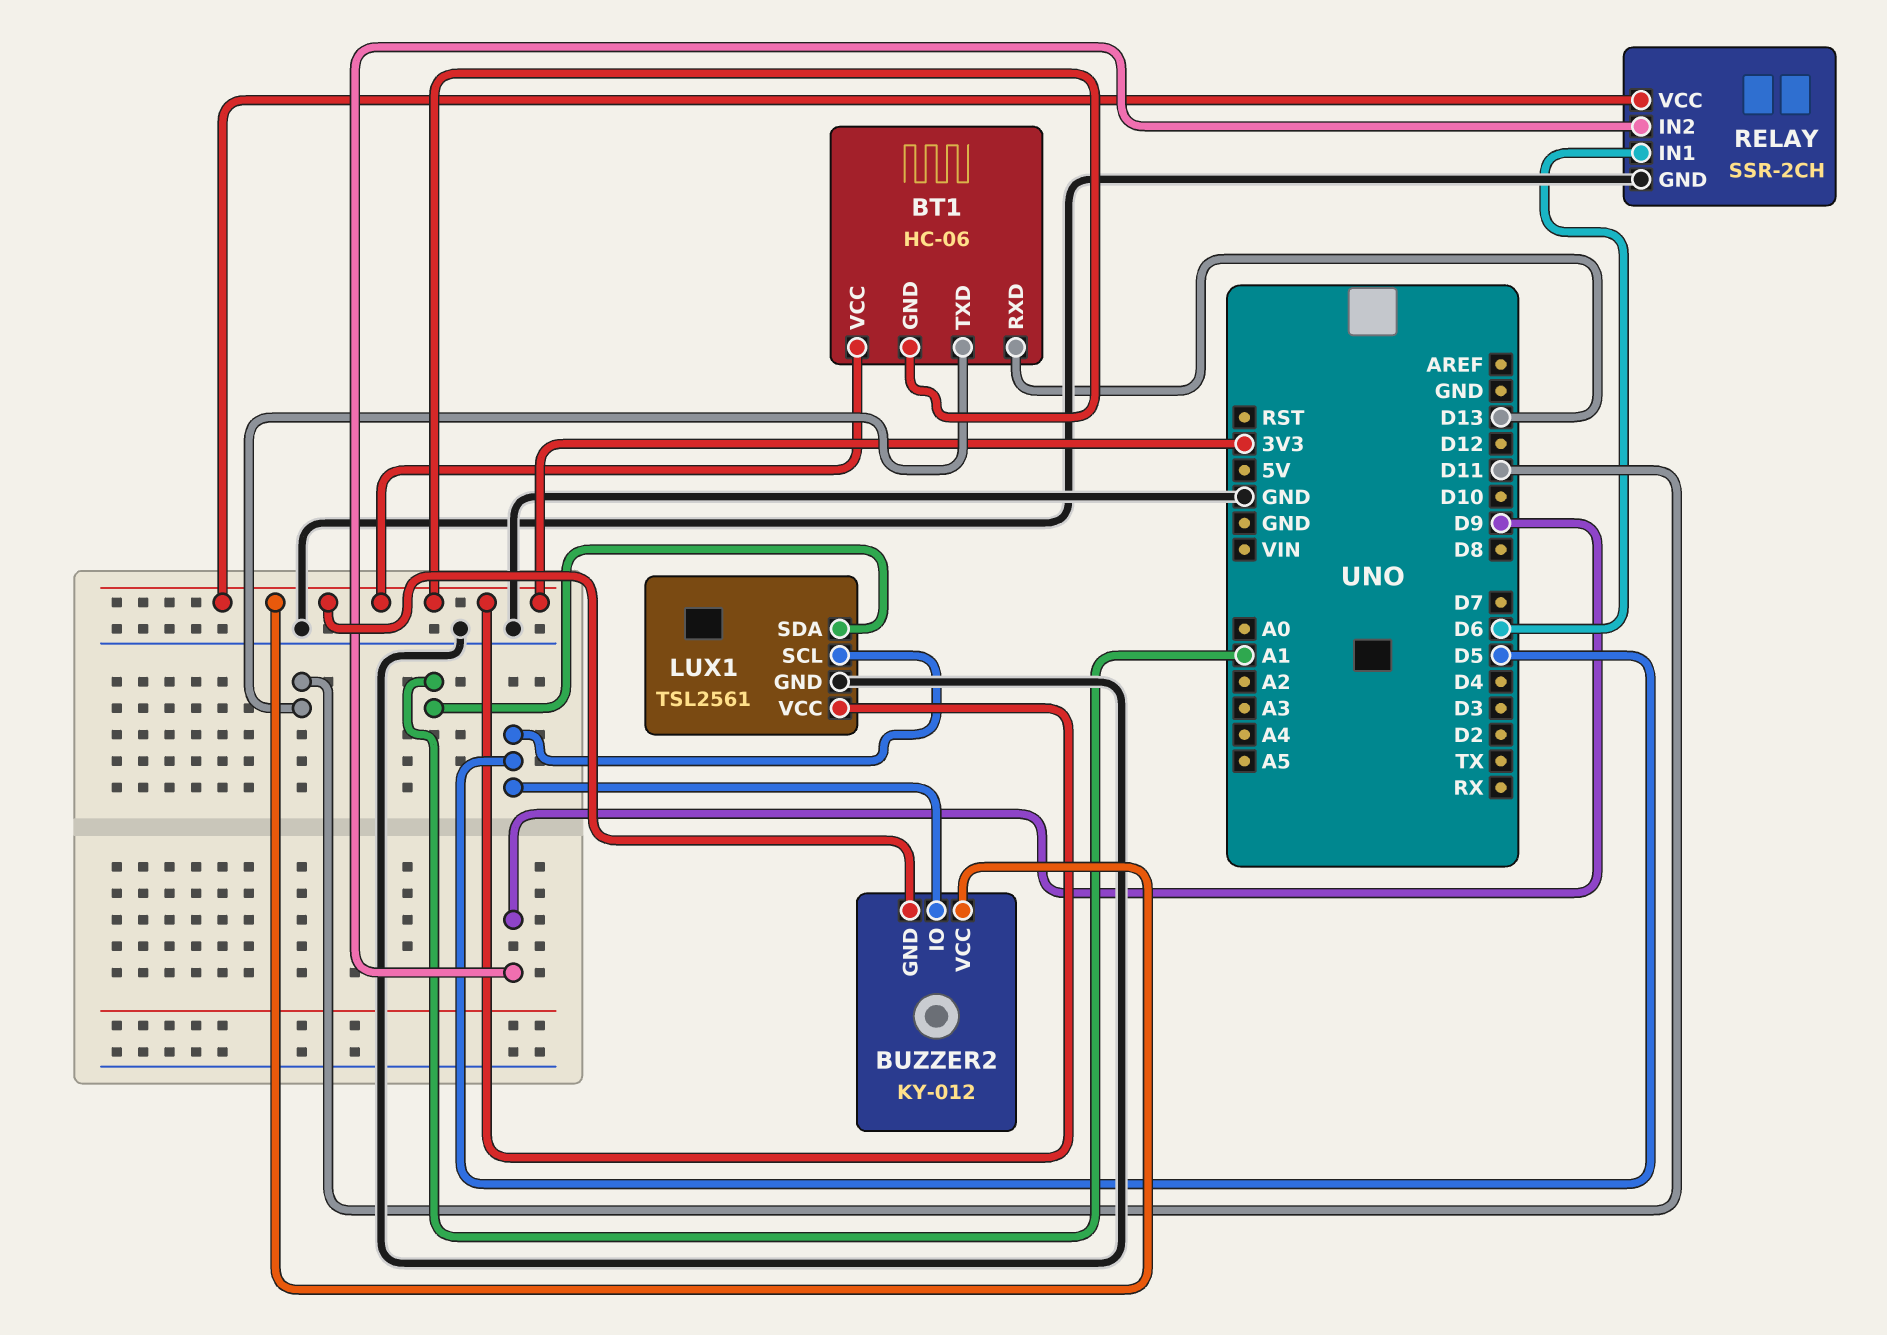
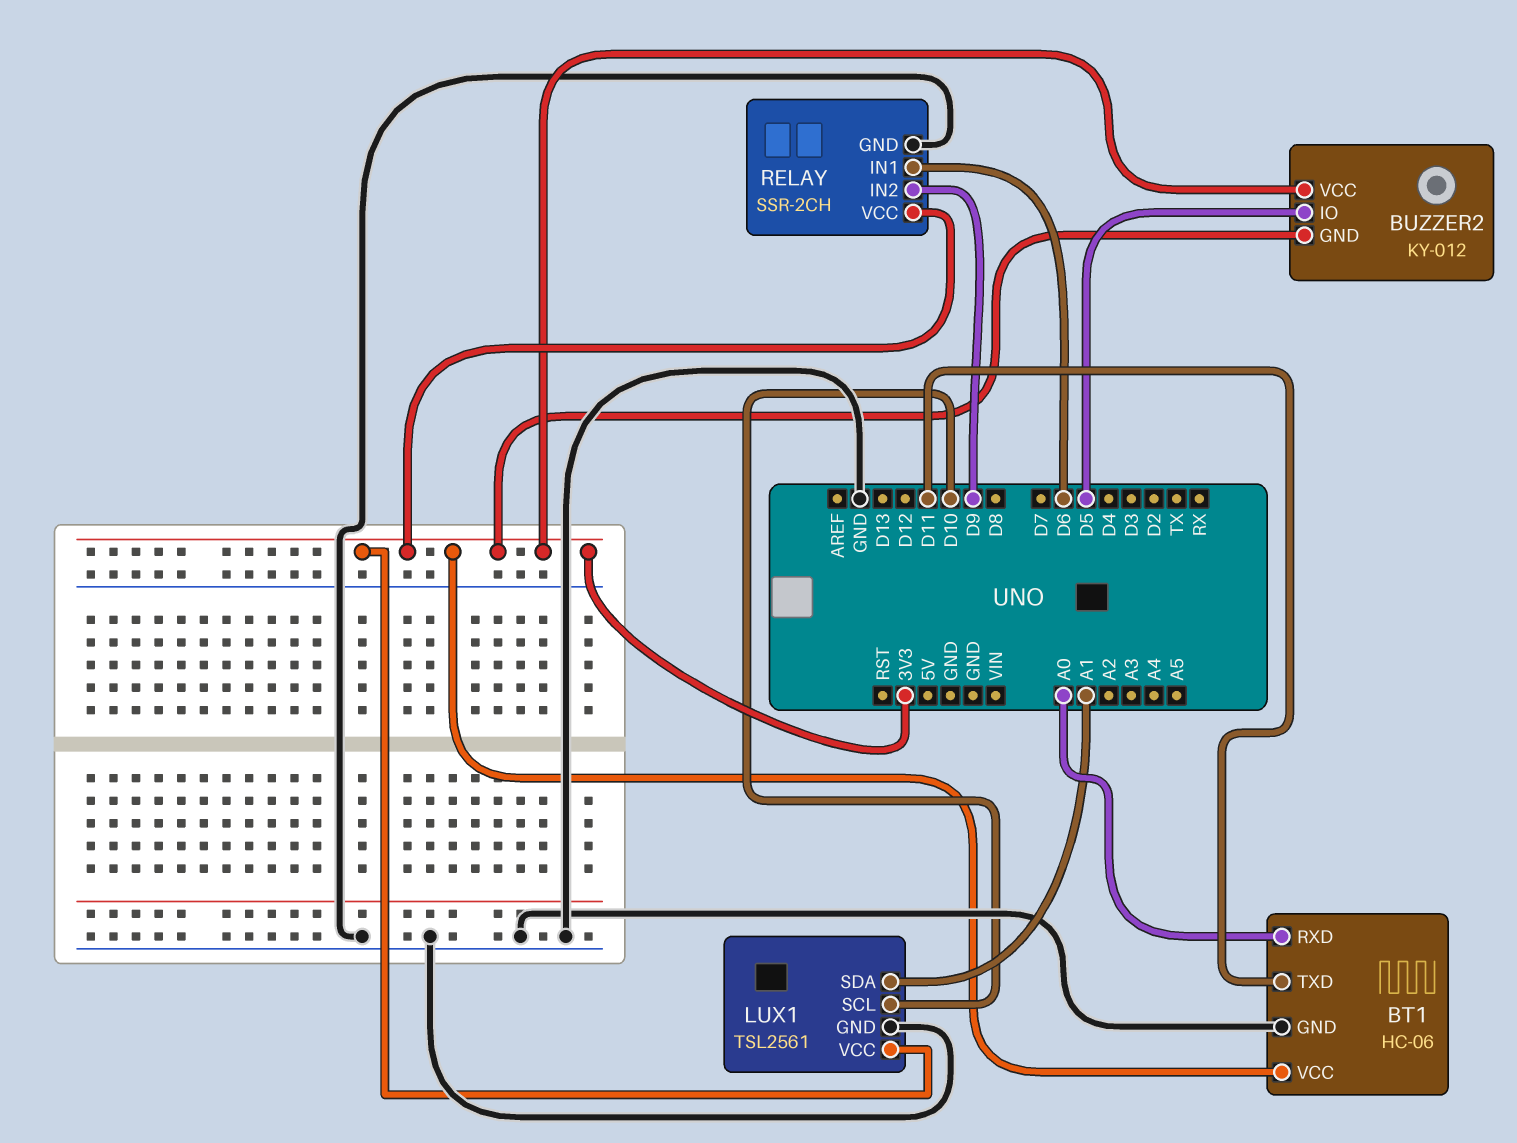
BT1 pin GND: 3V3 -> GND
BT1 pin RXD: D13 -> A0
LUX1 pin SCL: D5 -> D10

